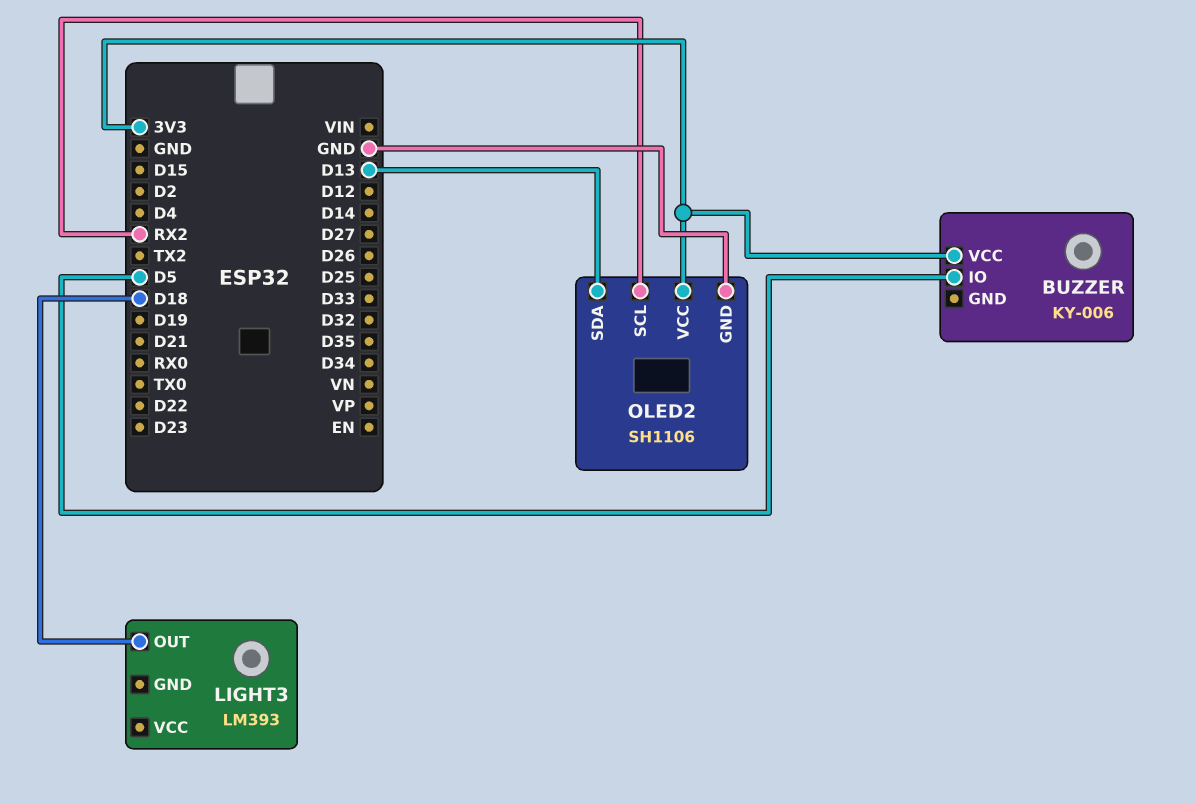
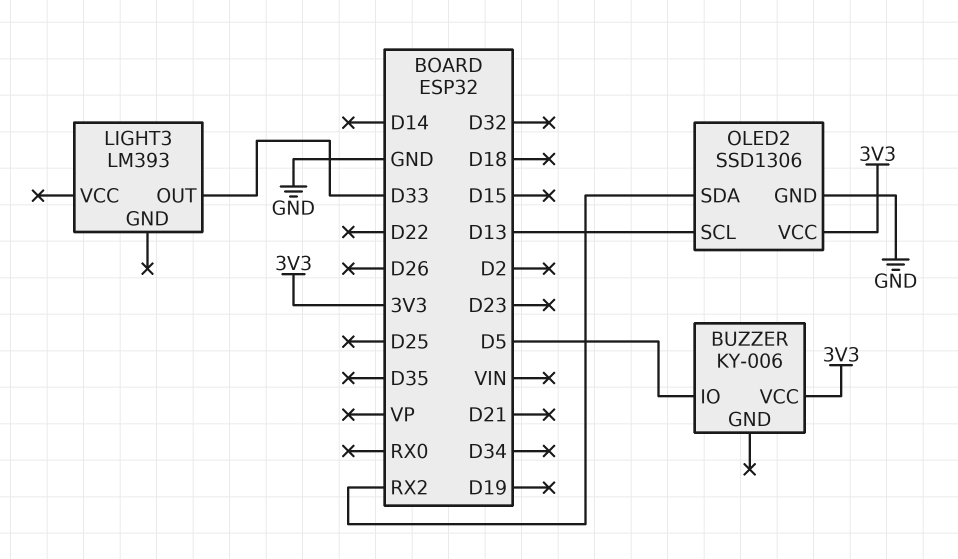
LIGHT3 pin OUT: D18 -> D33
OLED2: SH1106 -> SSD1306
OLED2 pin SCL: RX2 -> D13
OLED2 pin SDA: D13 -> RX2

